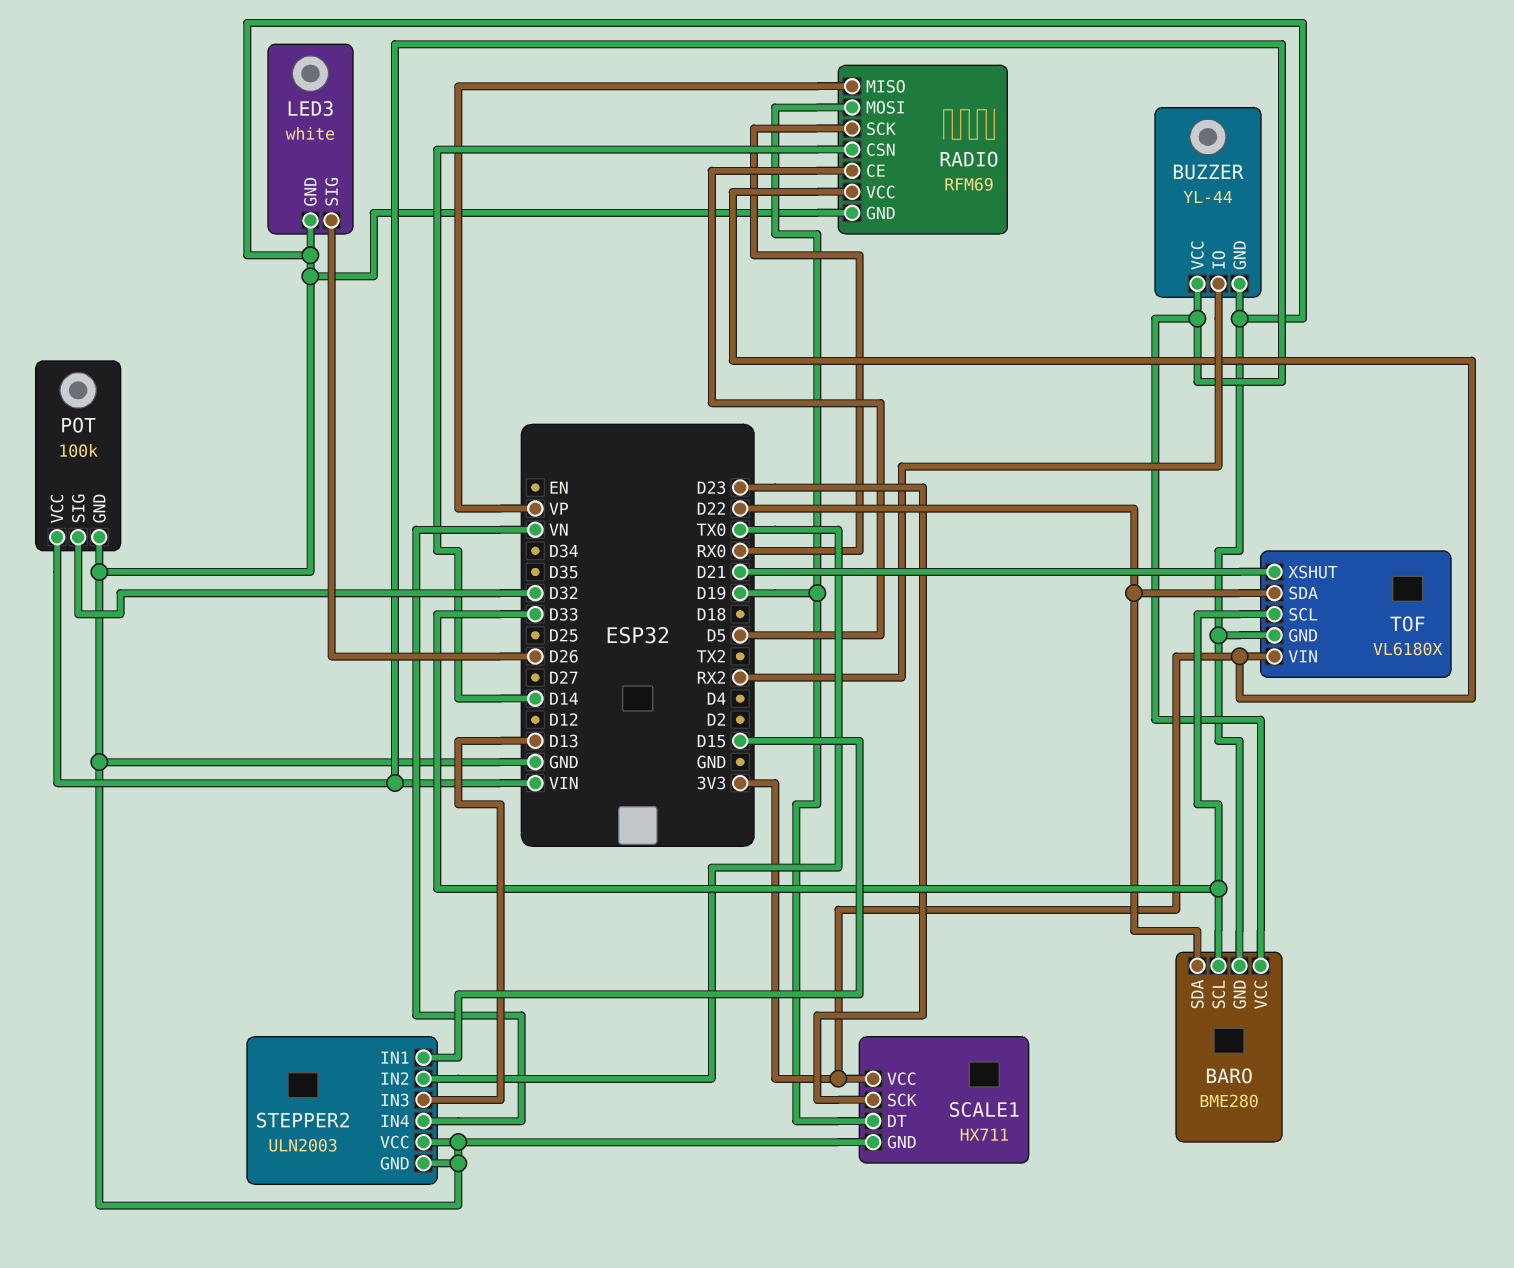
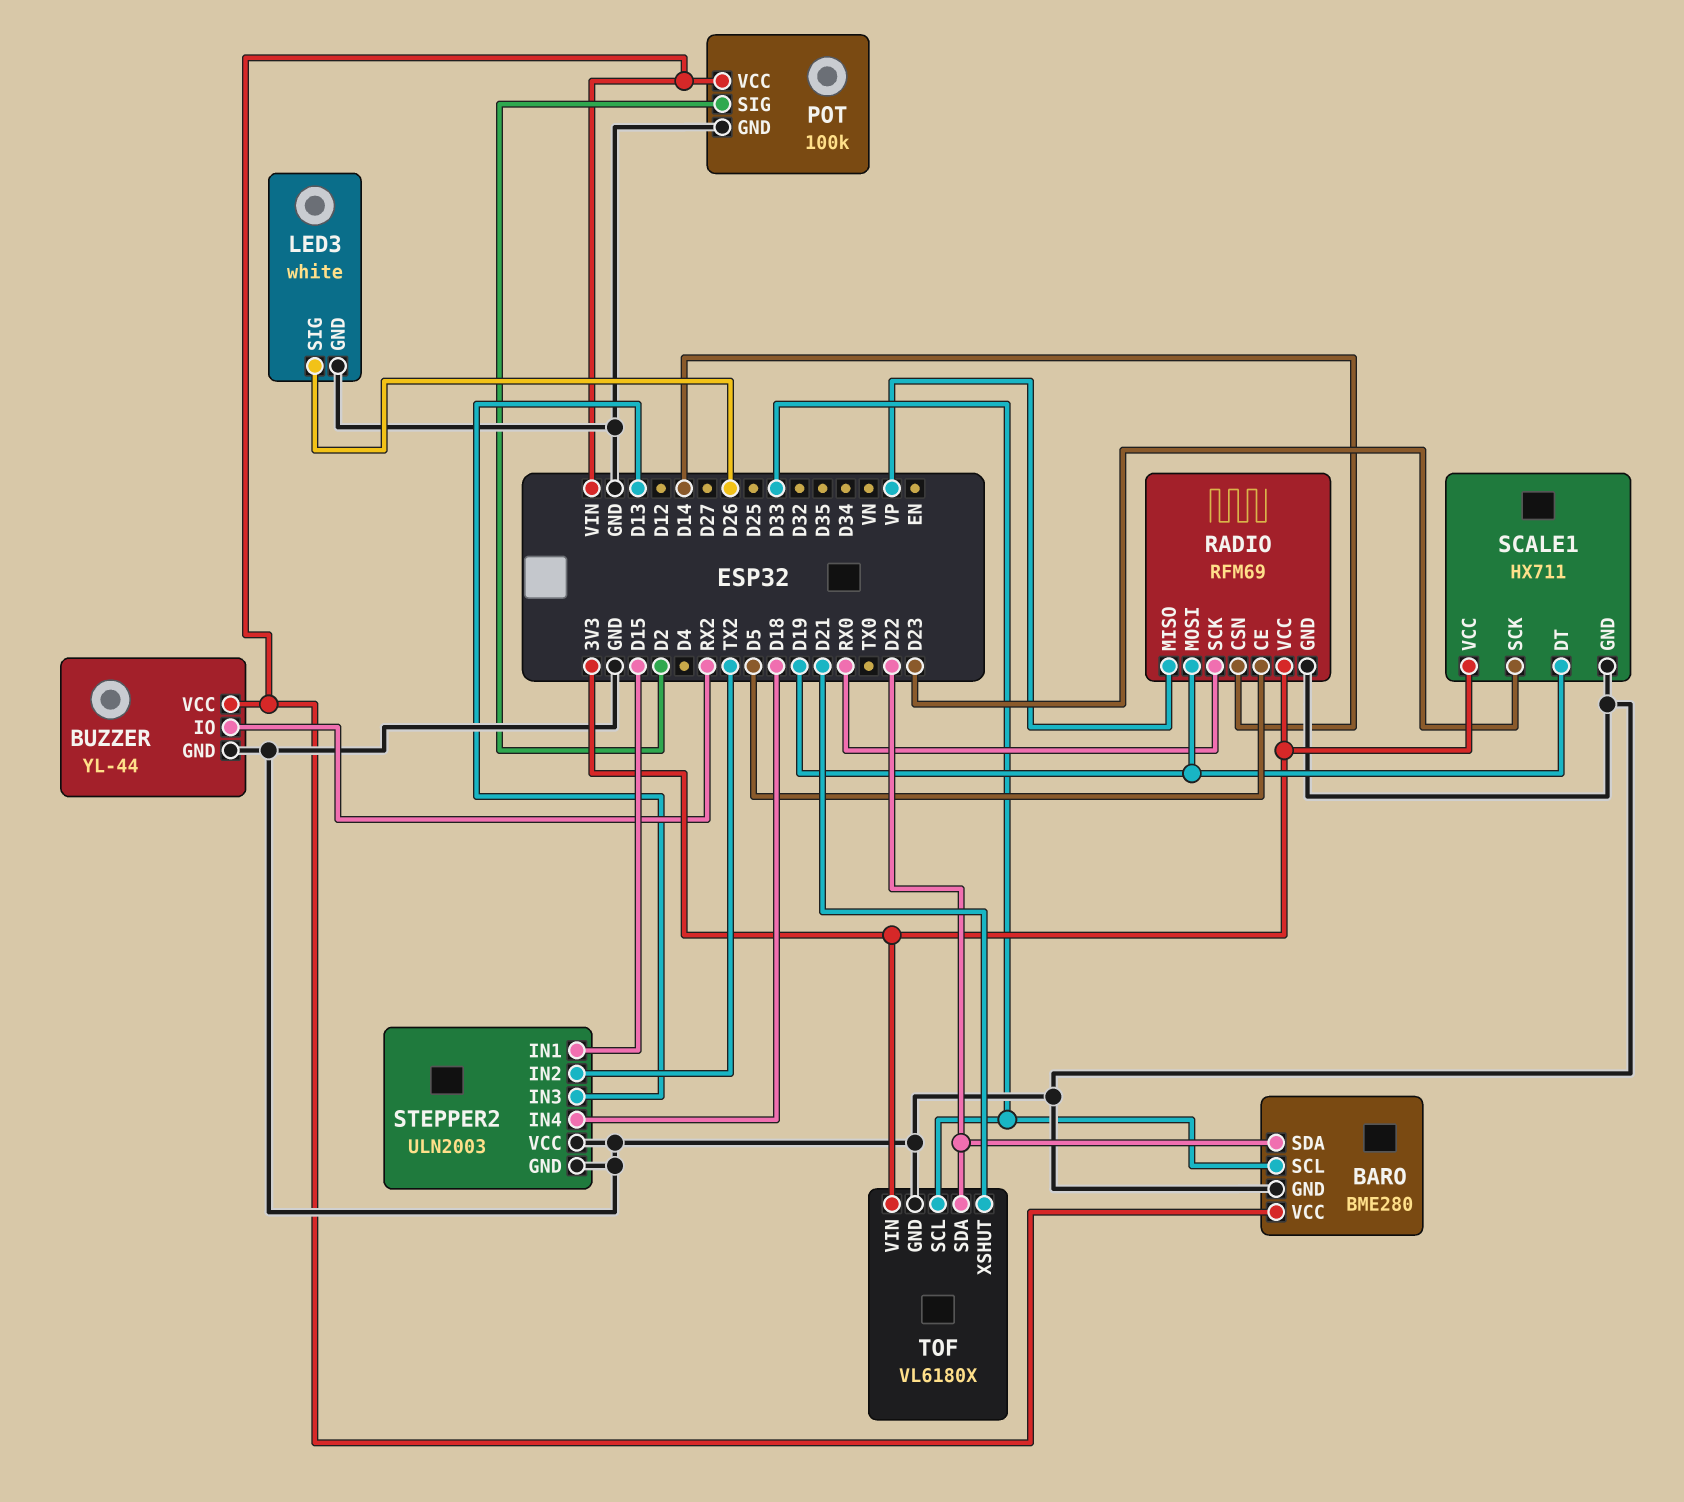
POT pin SIG: D32 -> D2
STEPPER2 pin IN2: TX0 -> TX2
STEPPER2 pin IN4: VN -> D18

